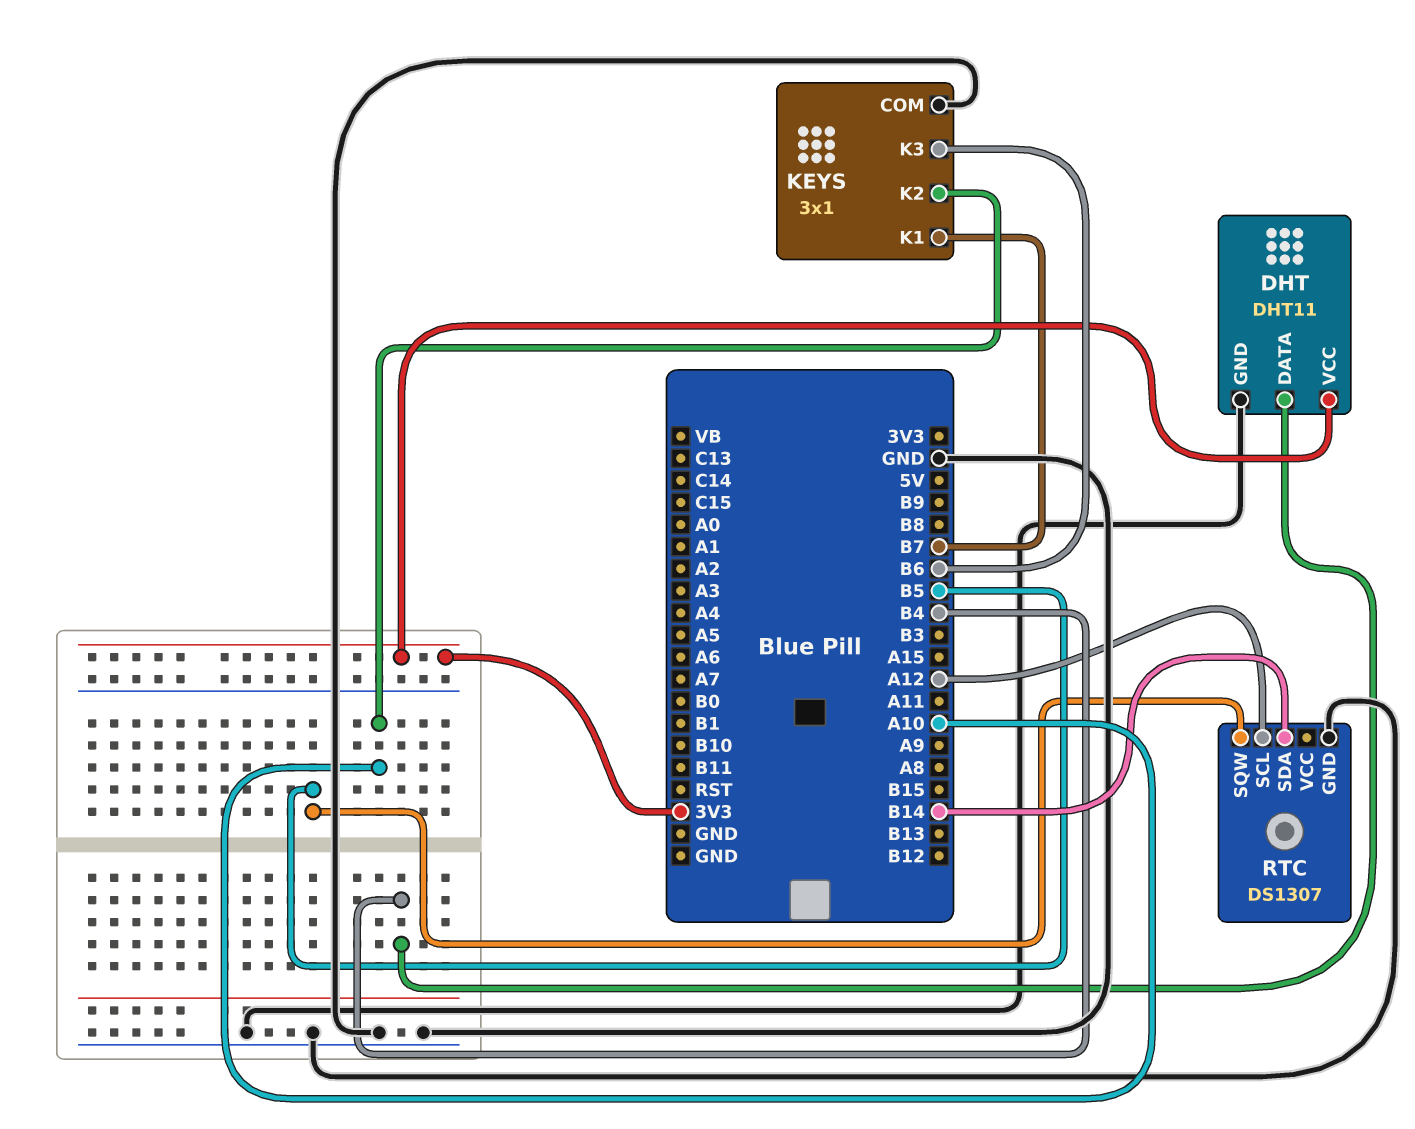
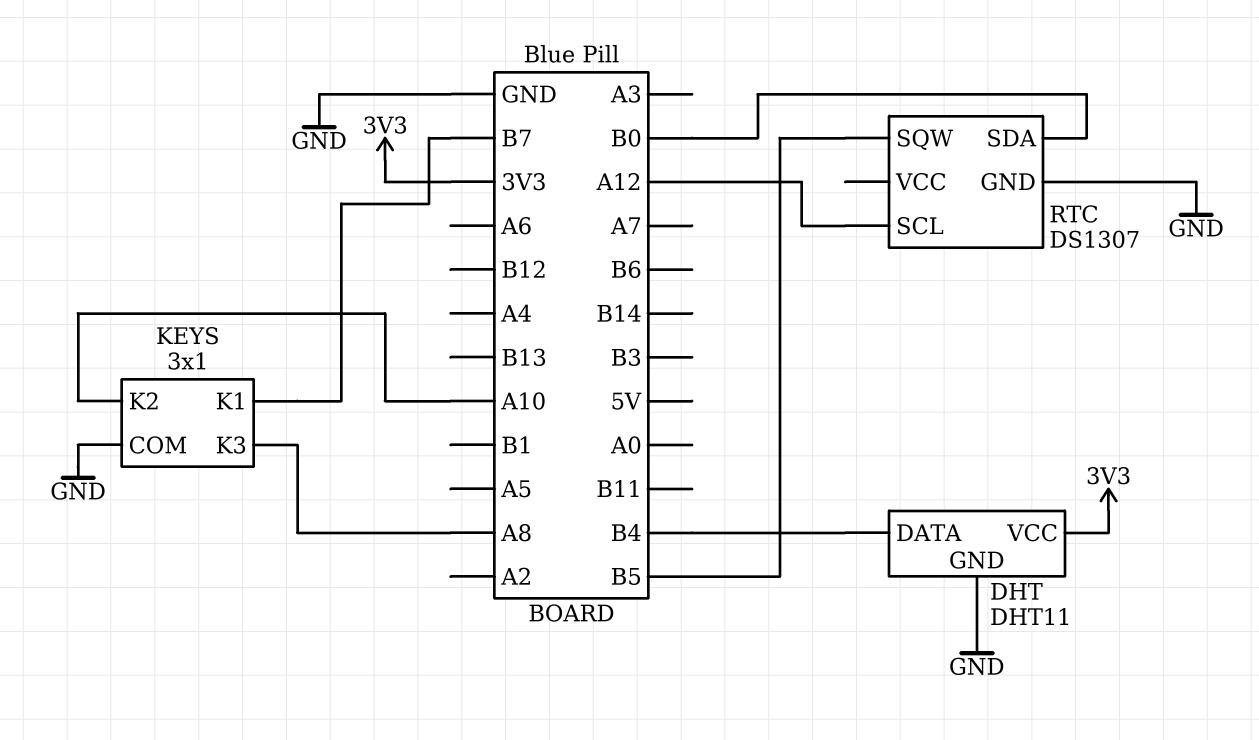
KEYS pin K3: B6 -> A8
RTC pin SDA: B14 -> B0

